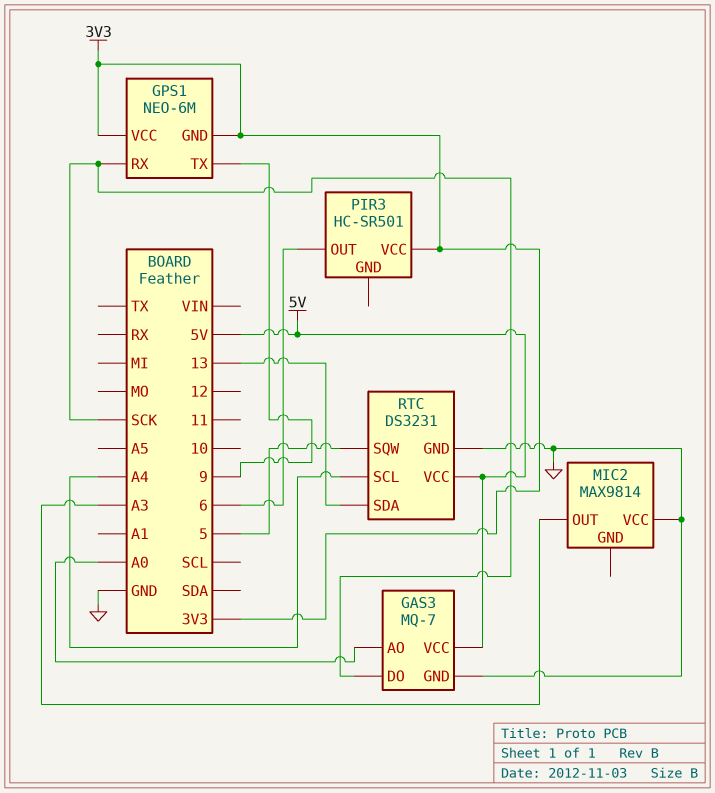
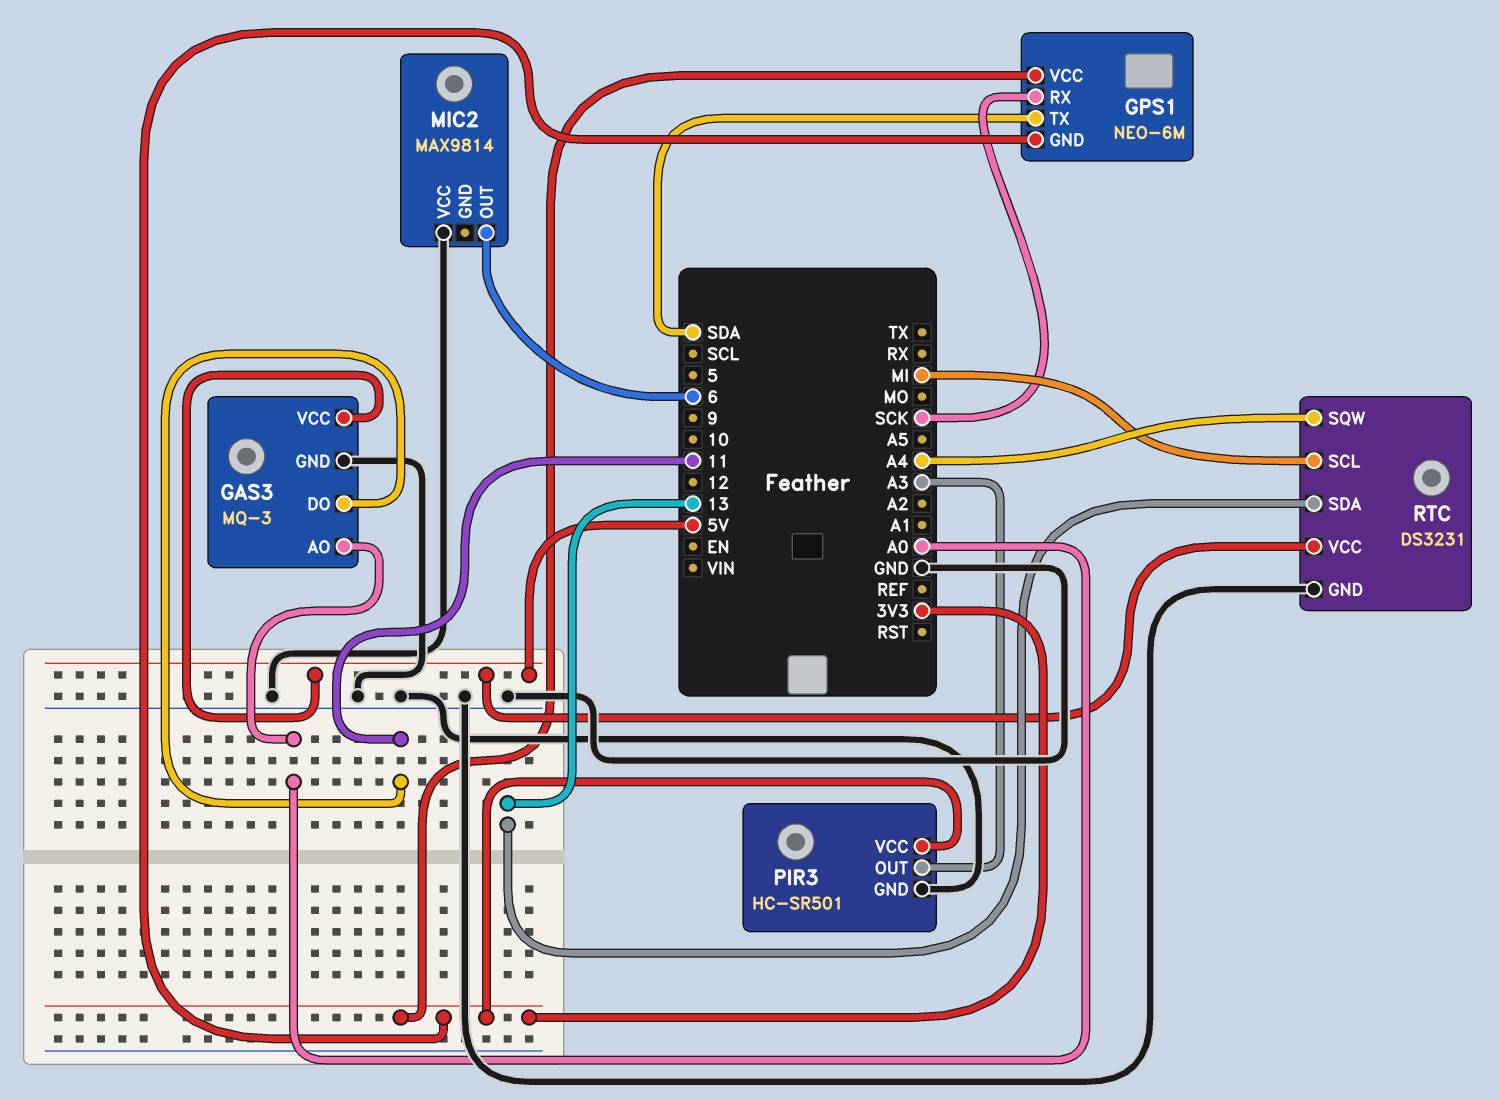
GAS3: MQ-7 -> MQ-3
GAS3 pin DO: SCK -> 11
GPS1 pin TX: 9 -> SDA
MIC2 pin OUT: A3 -> 6
PIR3 pin GND: none -> GND
PIR3 pin OUT: 6 -> A3
RTC pin SCL: A4 -> MI
RTC pin SQW: 5 -> A4

